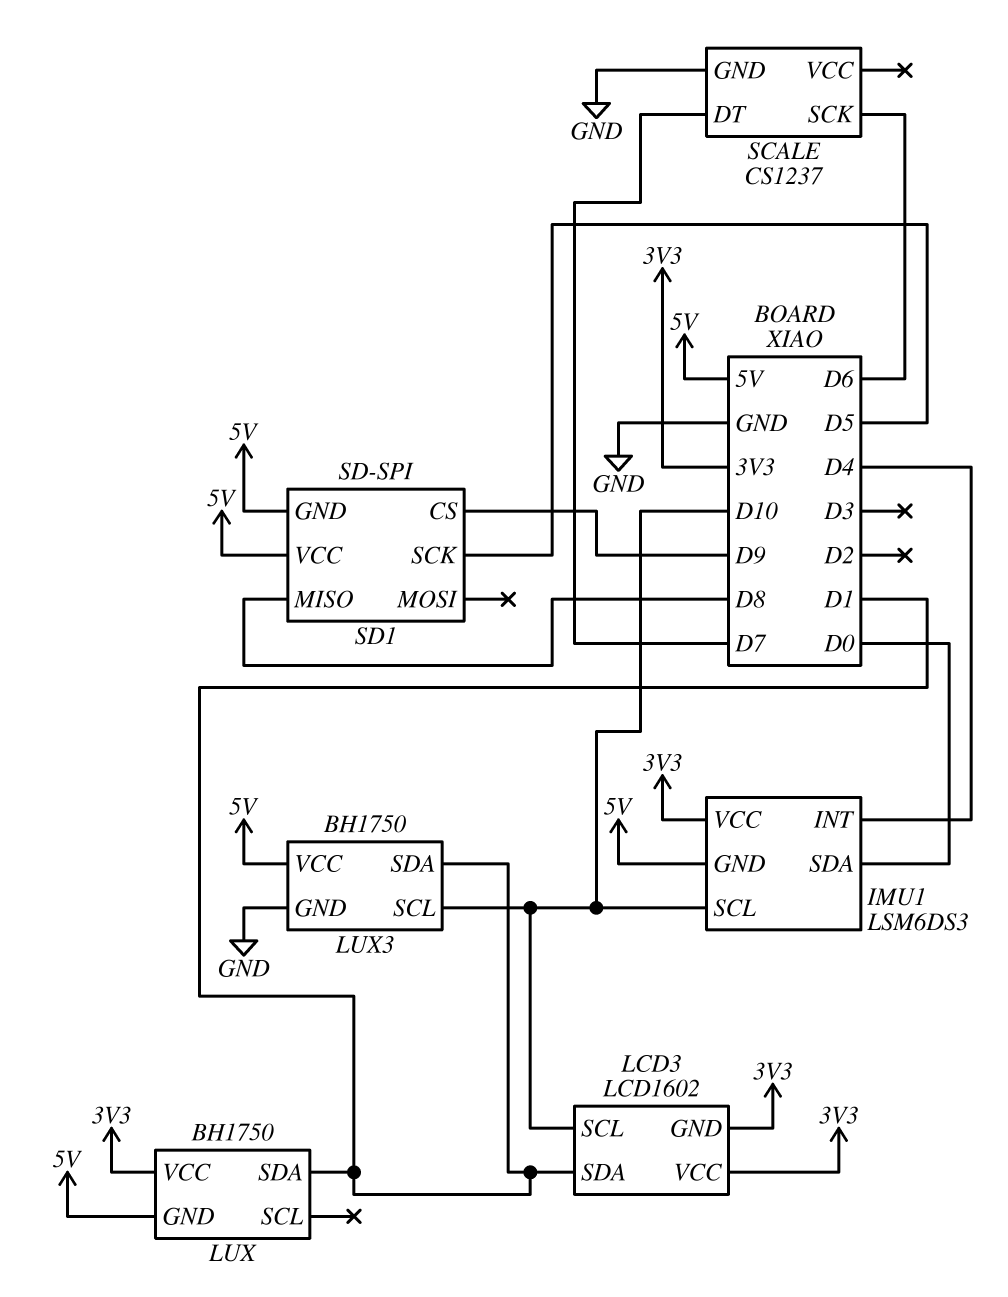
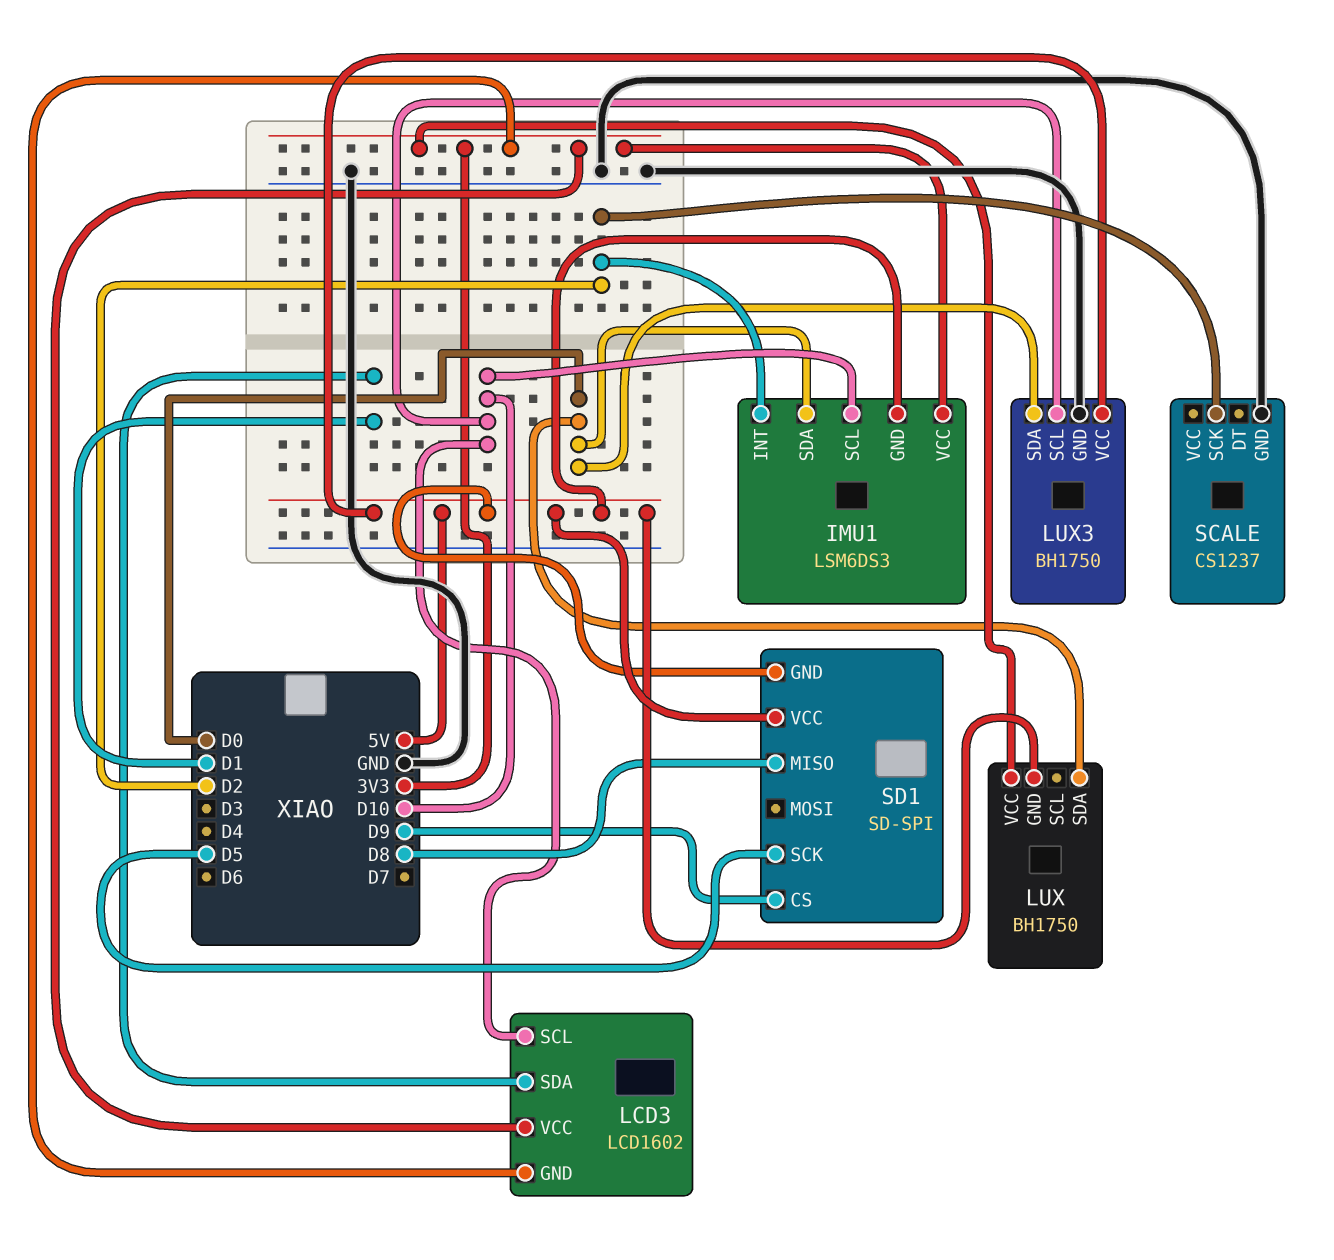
IMU1 pin INT: D4 -> D2
LUX pin SDA: D1 -> D0
LUX3 pin SDA: D1 -> D0
SCALE pin DT: D7 -> none
SCALE pin SCK: D6 -> D2

